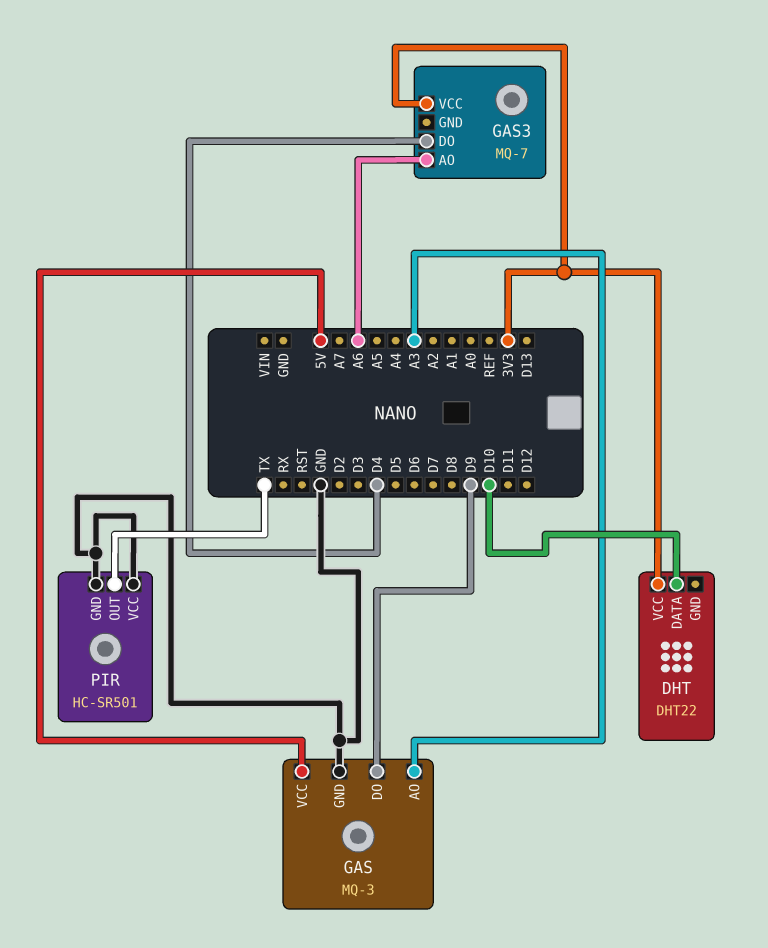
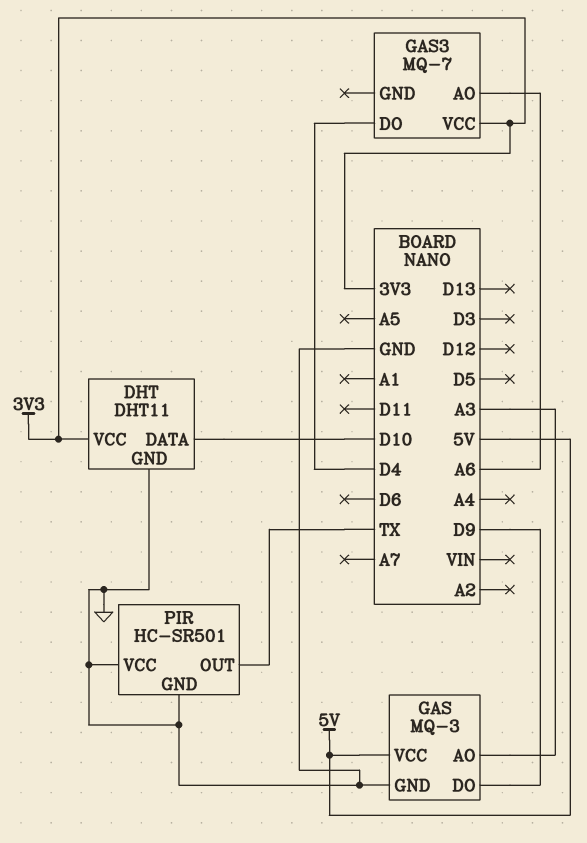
DHT: DHT22 -> DHT11
DHT pin GND: none -> GND

